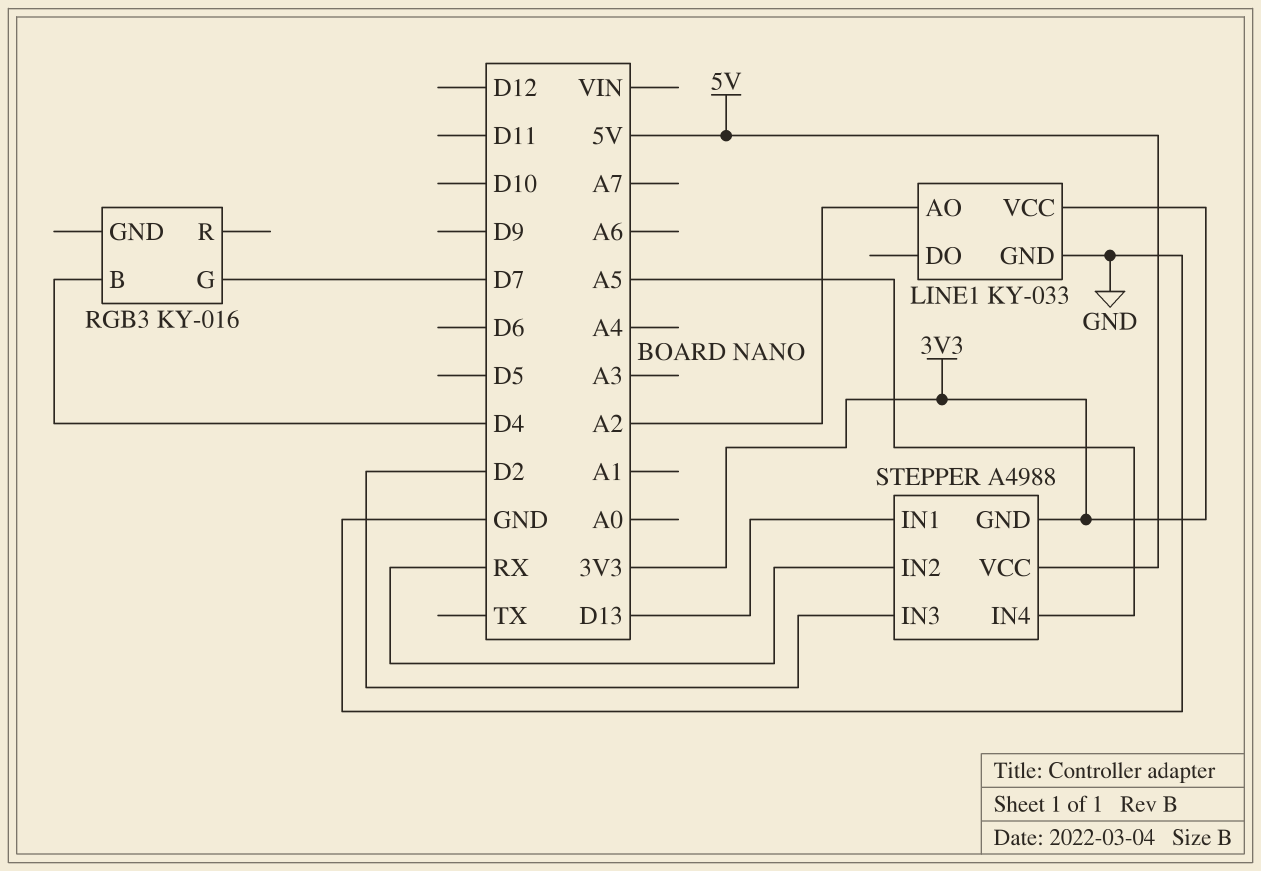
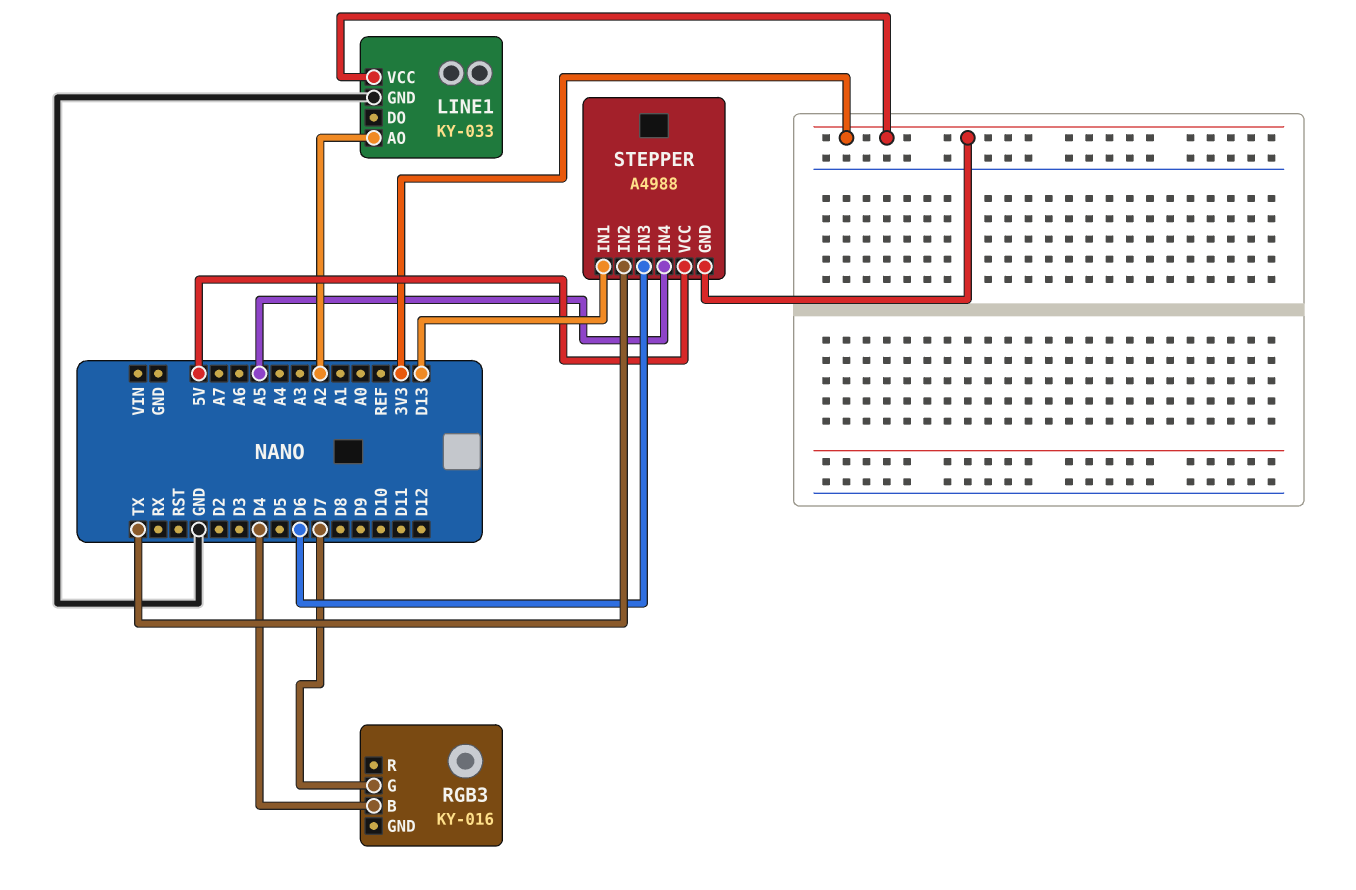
STEPPER pin IN2: RX -> TX
STEPPER pin IN3: D2 -> D6

